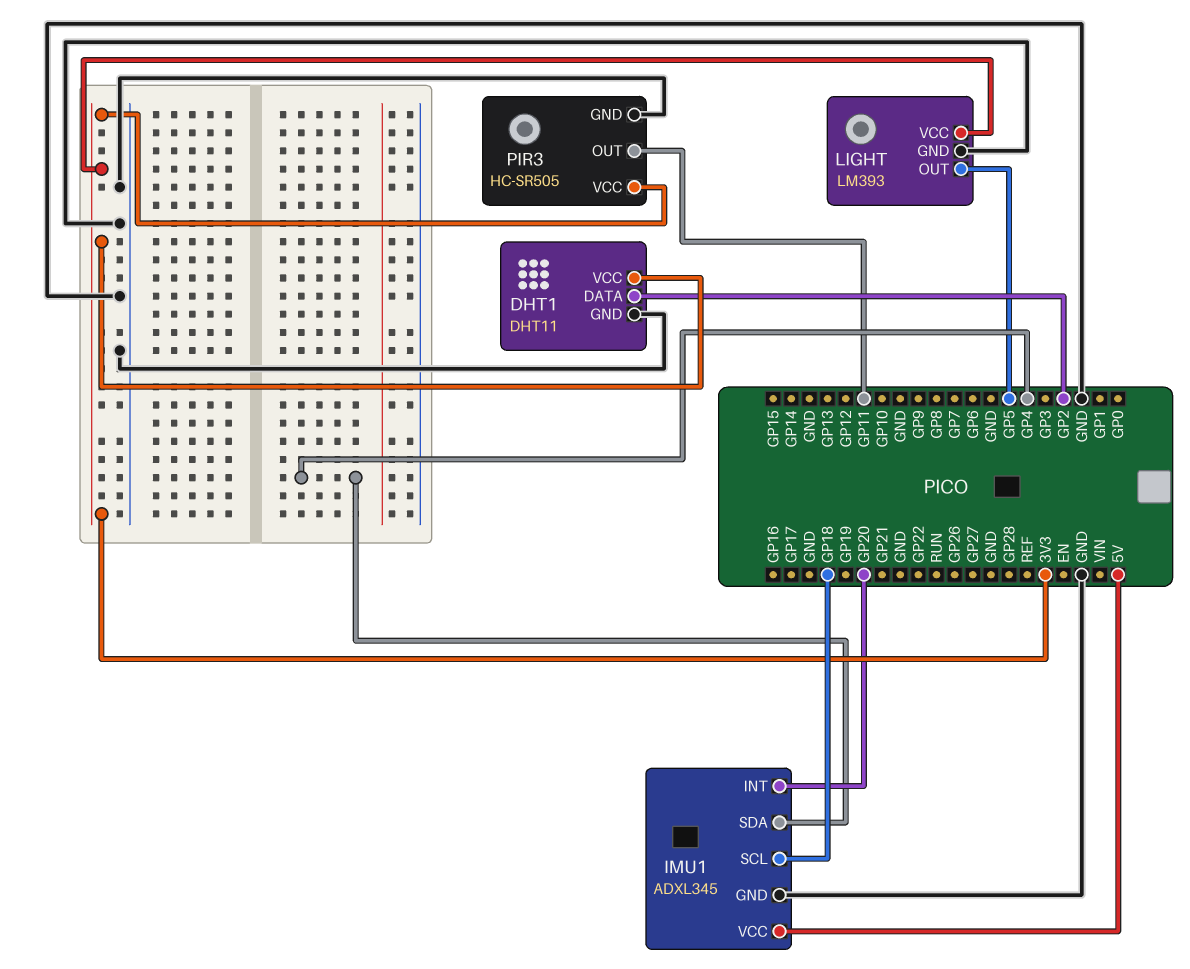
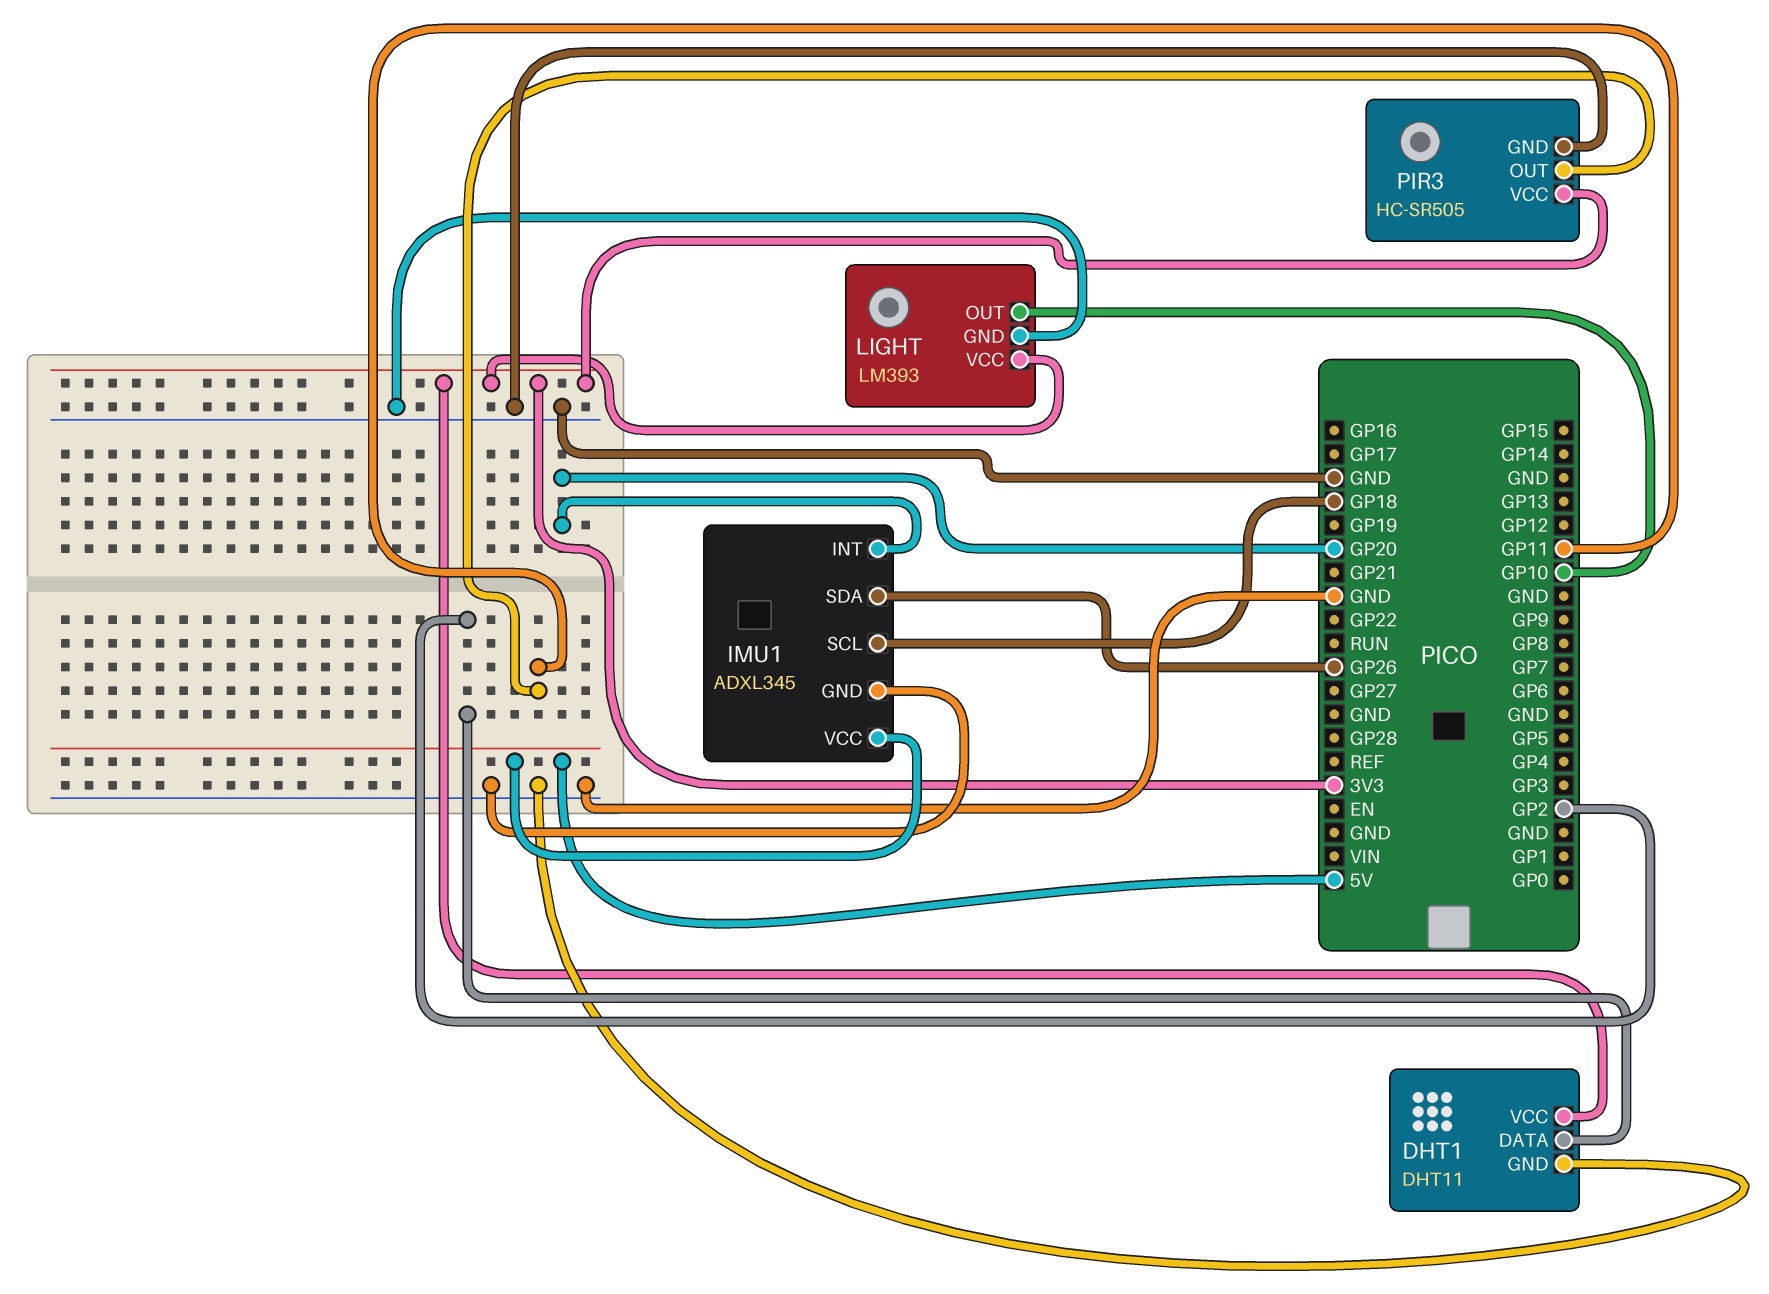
IMU1 pin SDA: GP4 -> GP26
LIGHT pin OUT: GP5 -> GP10

